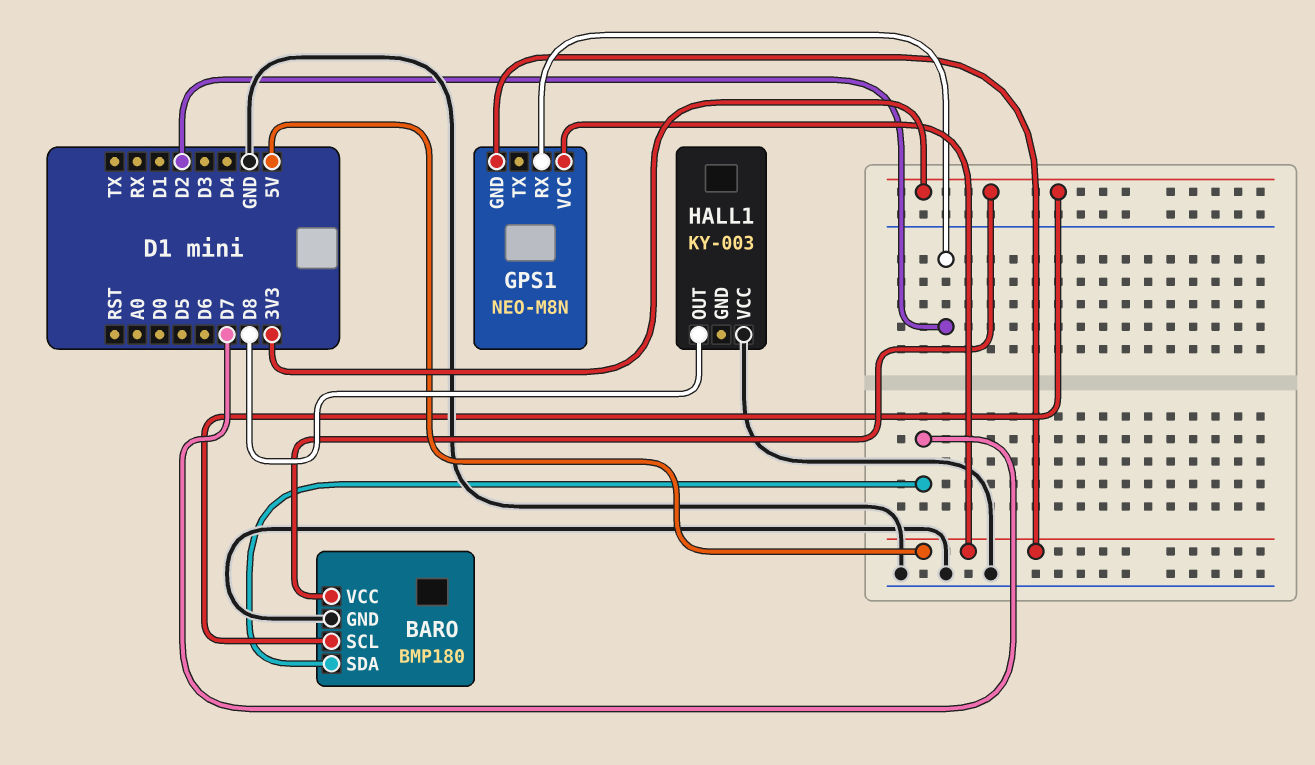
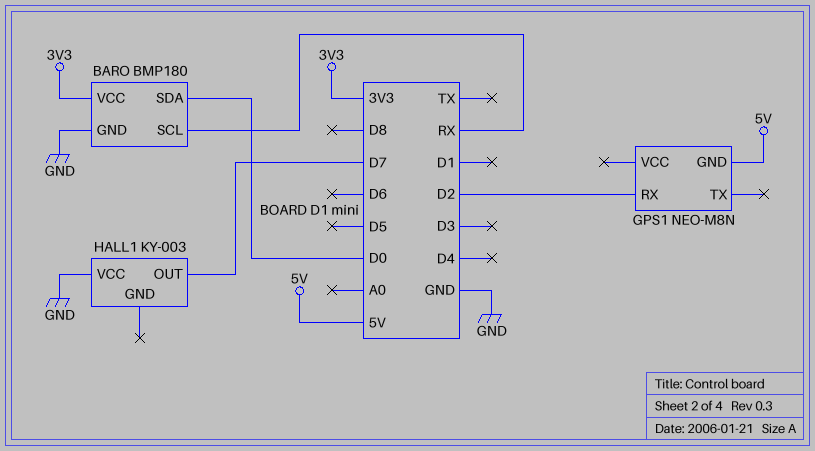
BARO pin SCL: 3V3 -> RX
BARO pin SDA: D7 -> D0
GPS1 pin VCC: 5V -> none
HALL1 pin OUT: D8 -> D7

